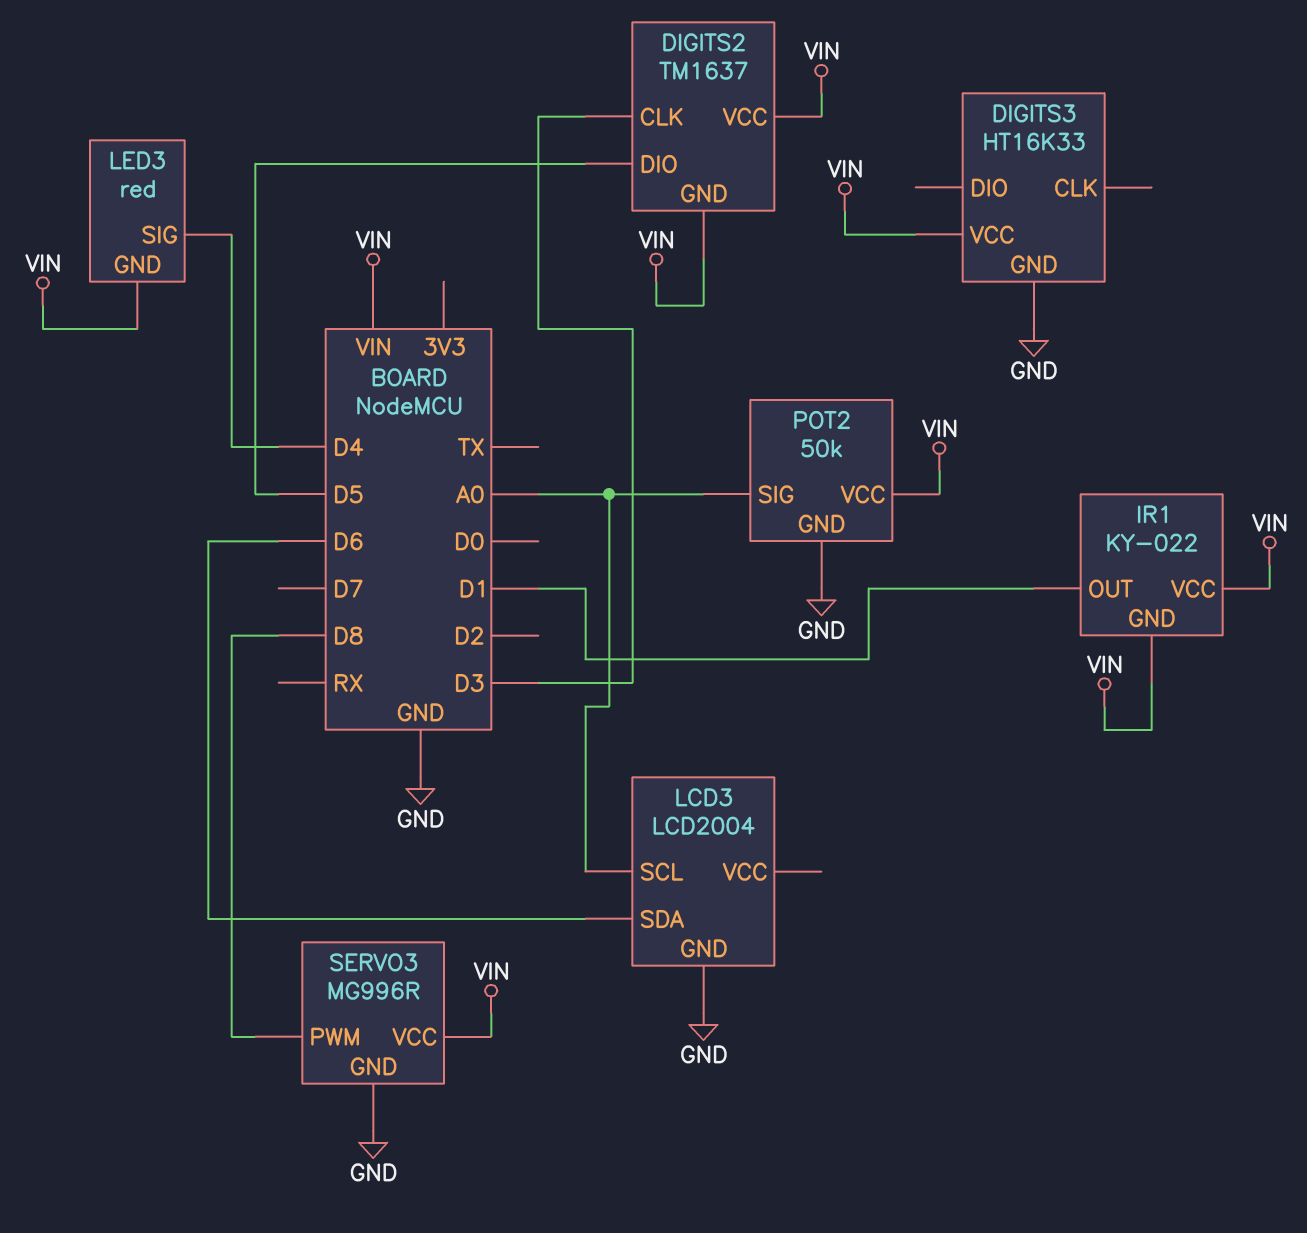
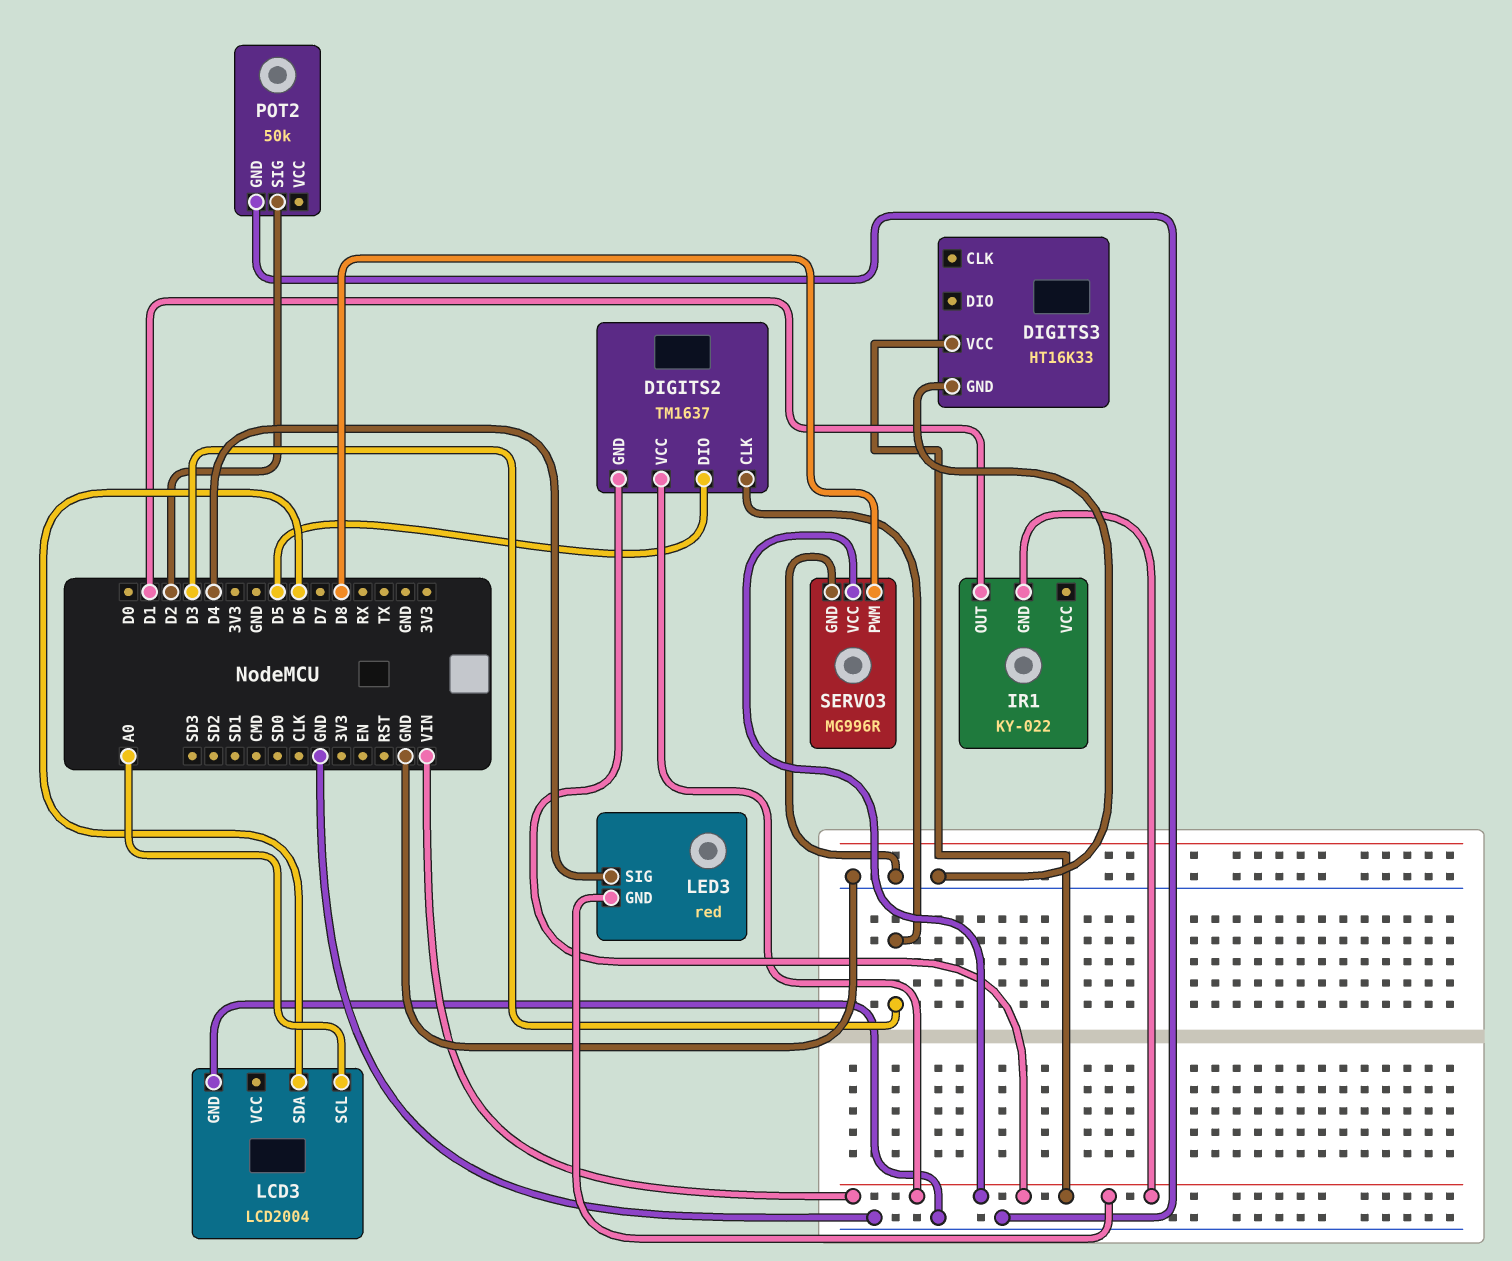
IR1 pin VCC: VIN -> none
POT2 pin SIG: A0 -> D2
POT2 pin VCC: VIN -> none

